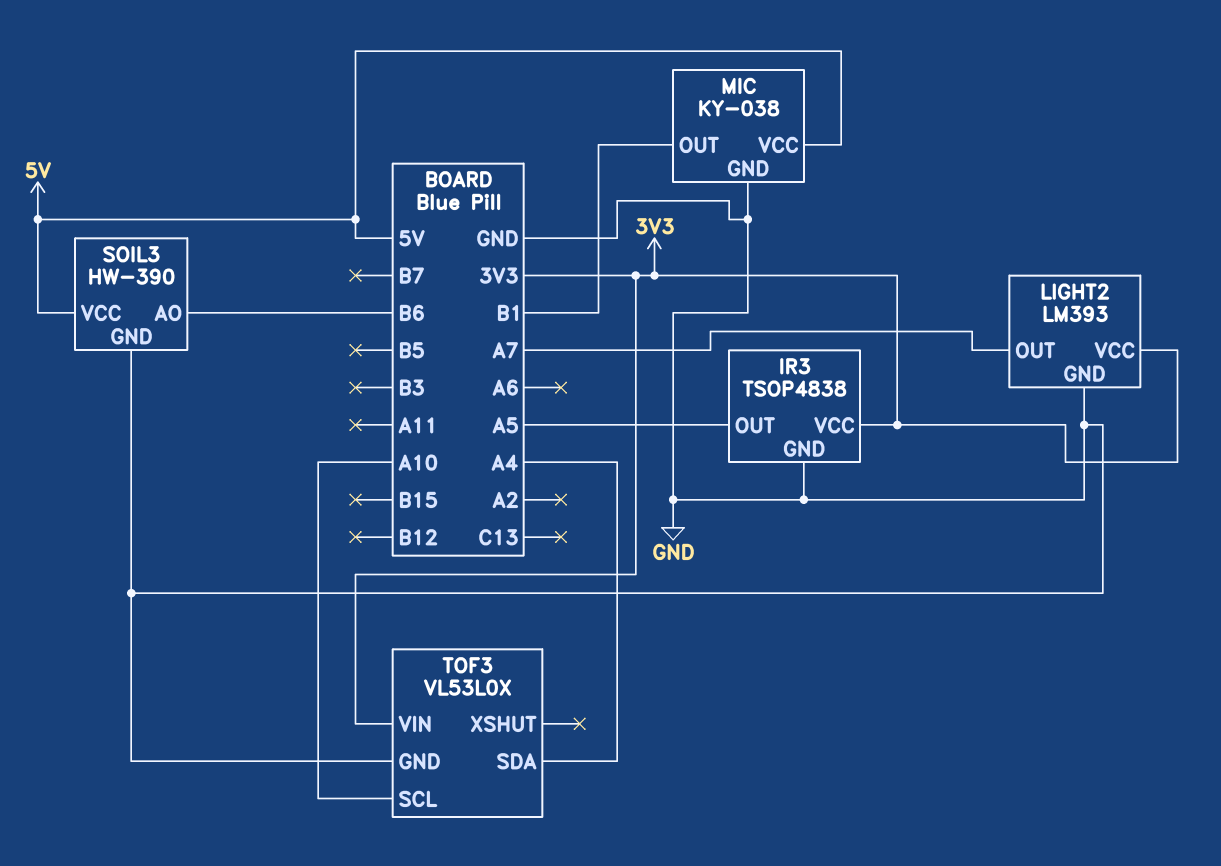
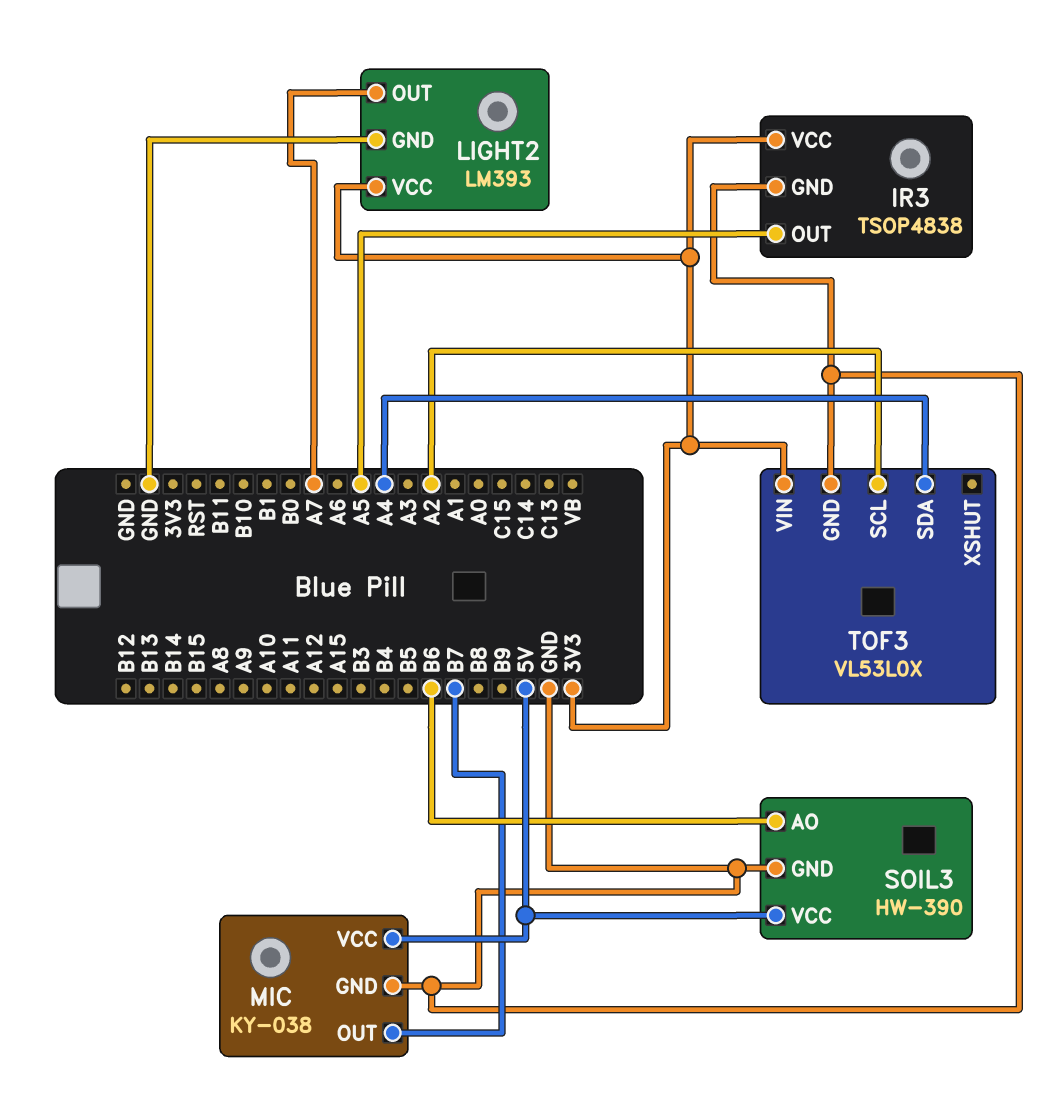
MIC pin OUT: B1 -> B7
TOF3 pin SCL: A10 -> A2

